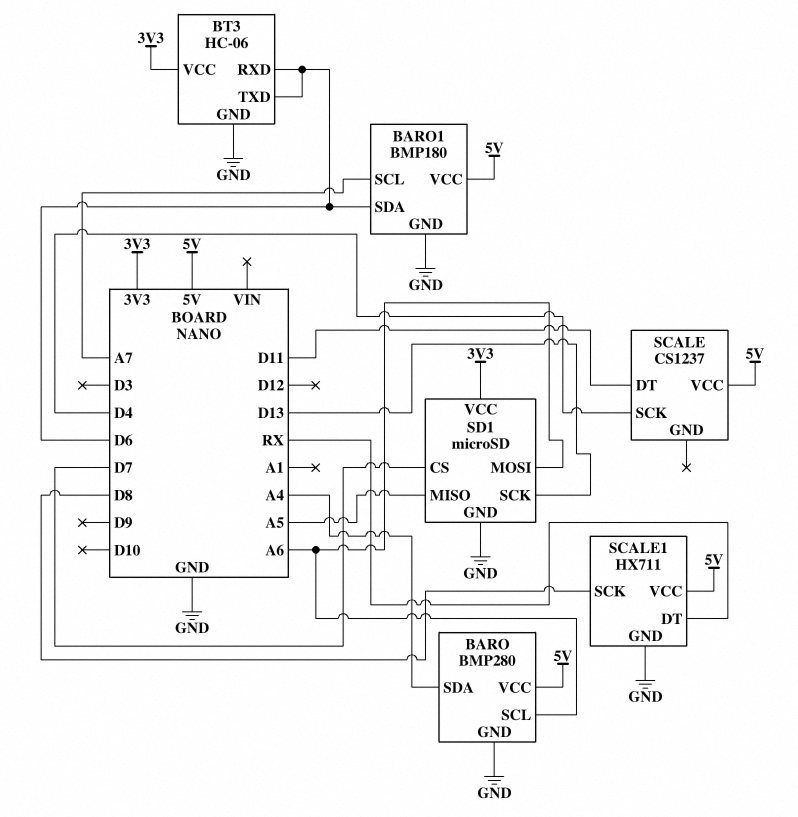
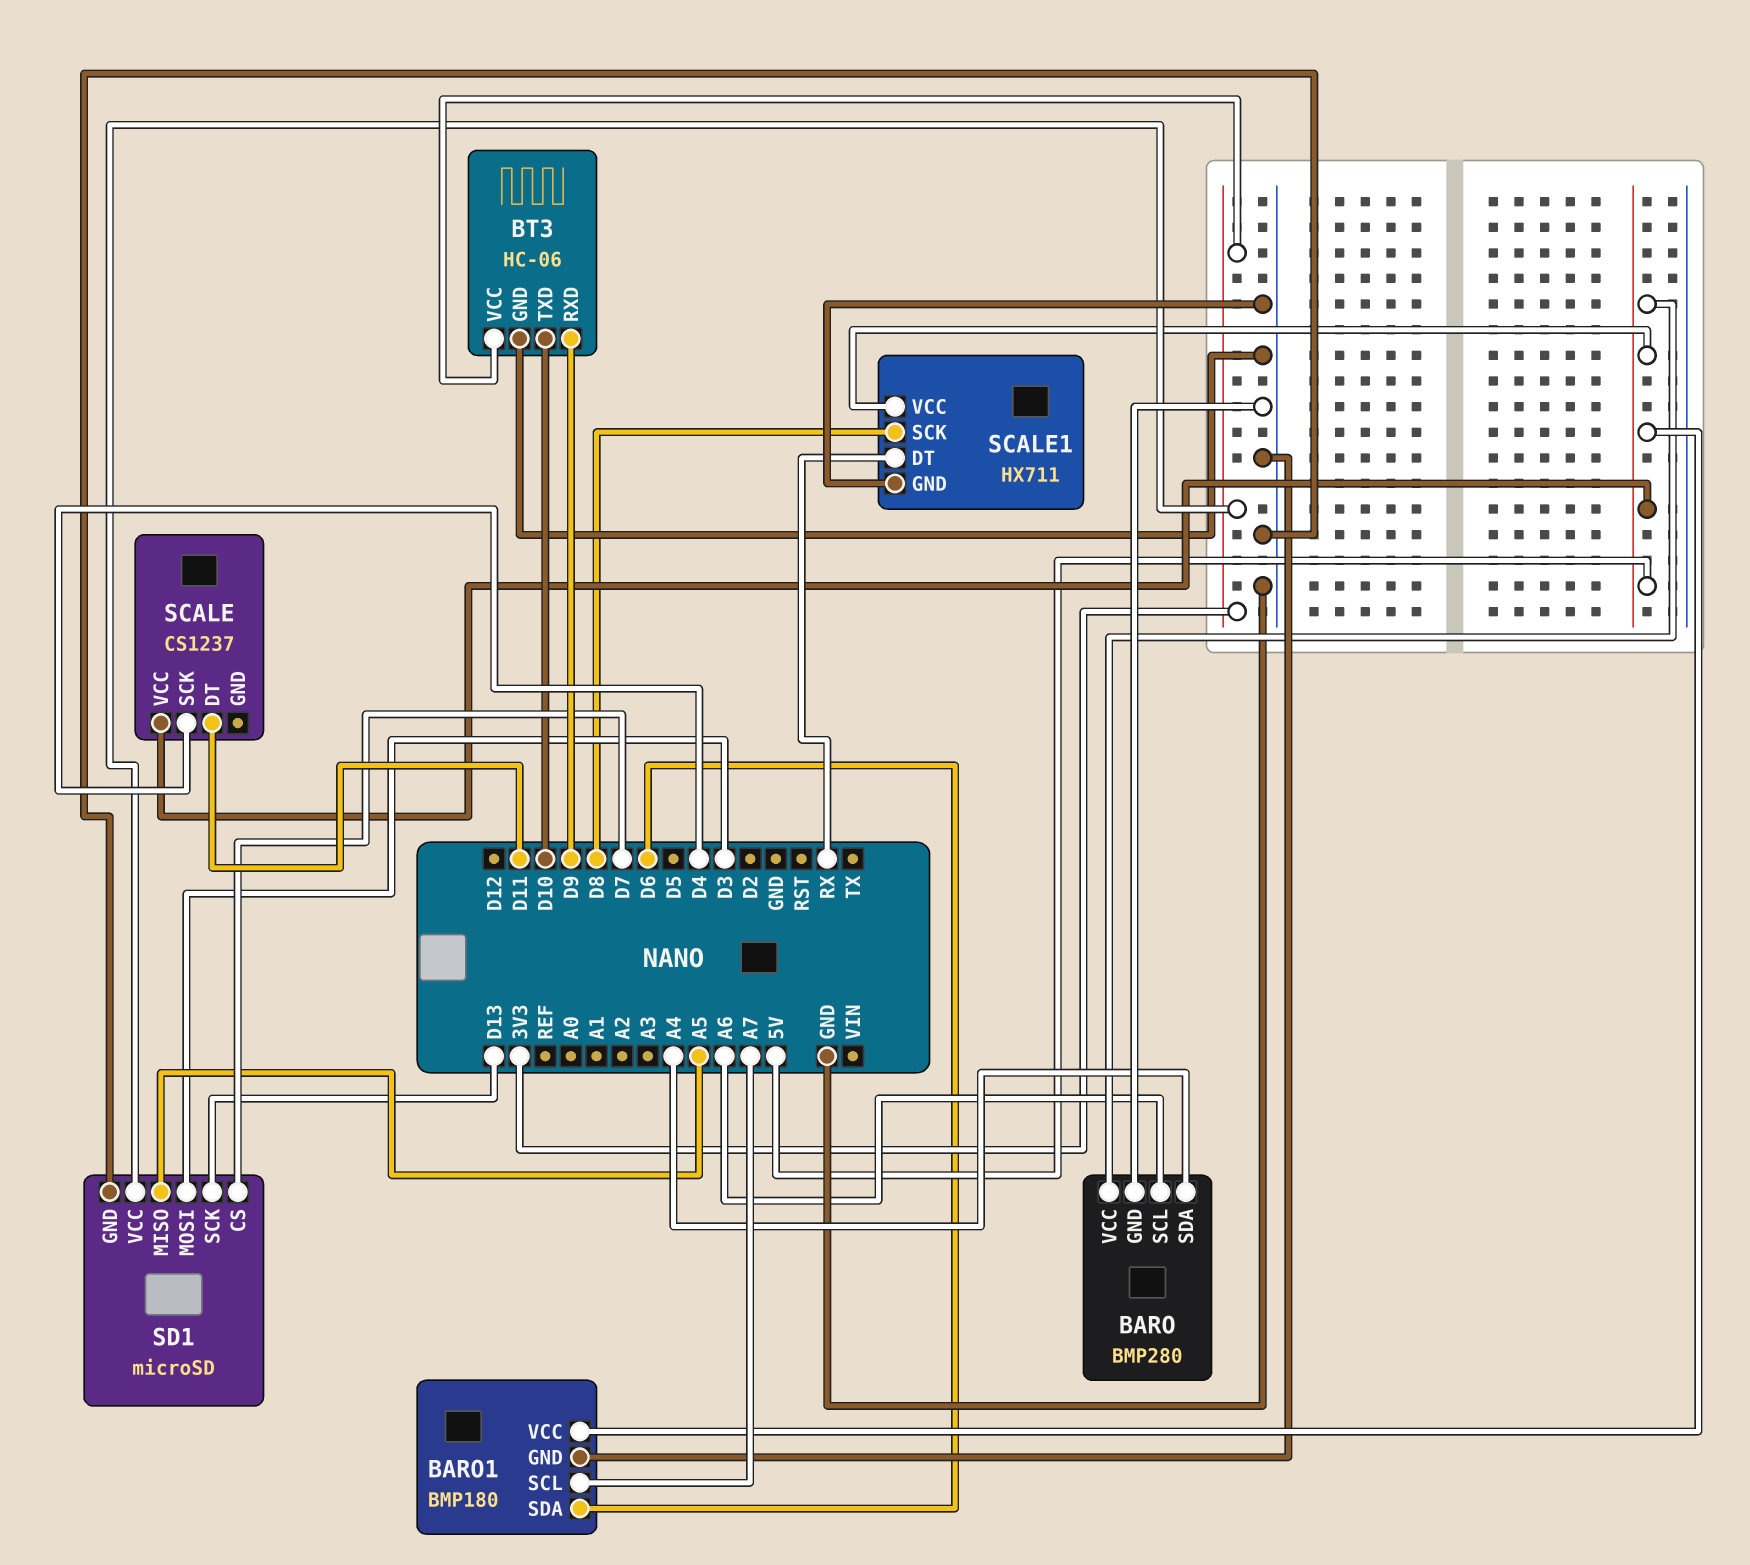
BT3 pin RXD: D6 -> D9
BT3 pin TXD: D6 -> D10
SD1 pin MOSI: A6 -> D3

